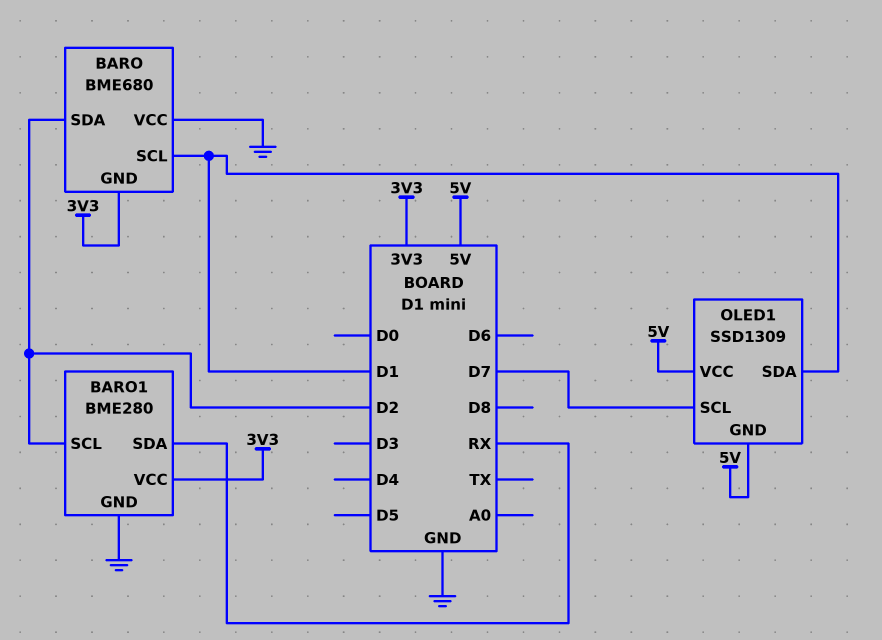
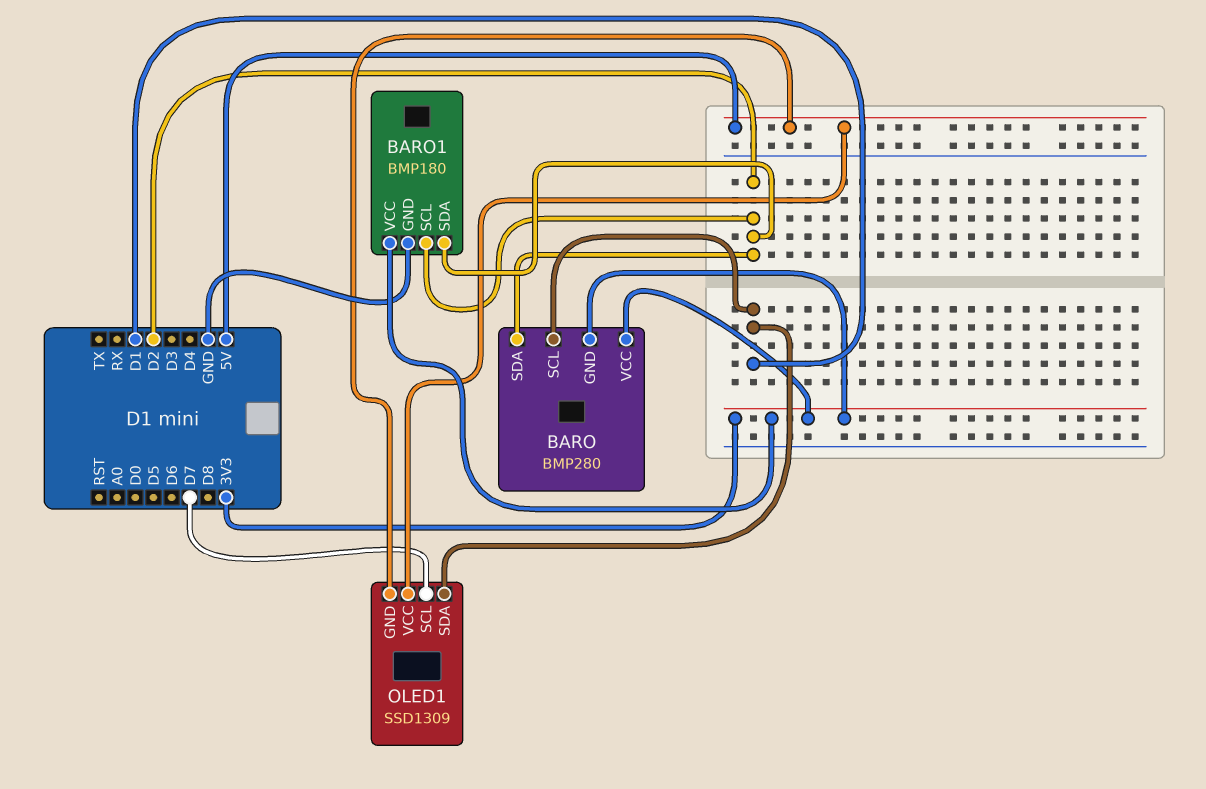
BARO: BME680 -> BMP280
BARO pin VCC: GND -> 3V3
BARO1: BME280 -> BMP180
BARO1 pin SDA: RX -> D2

